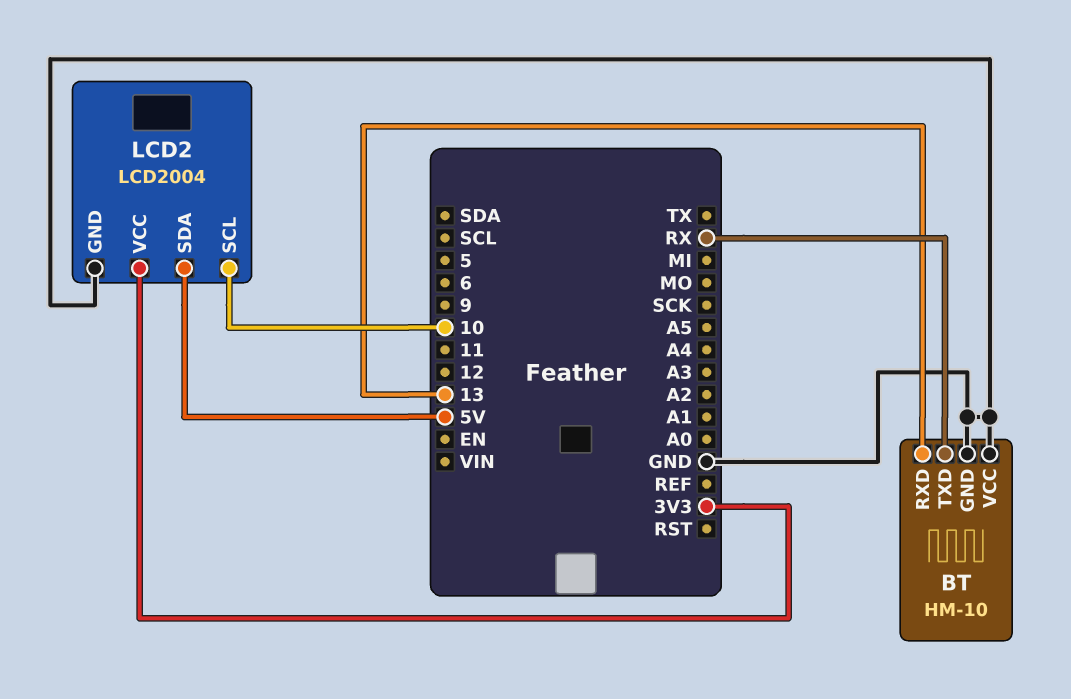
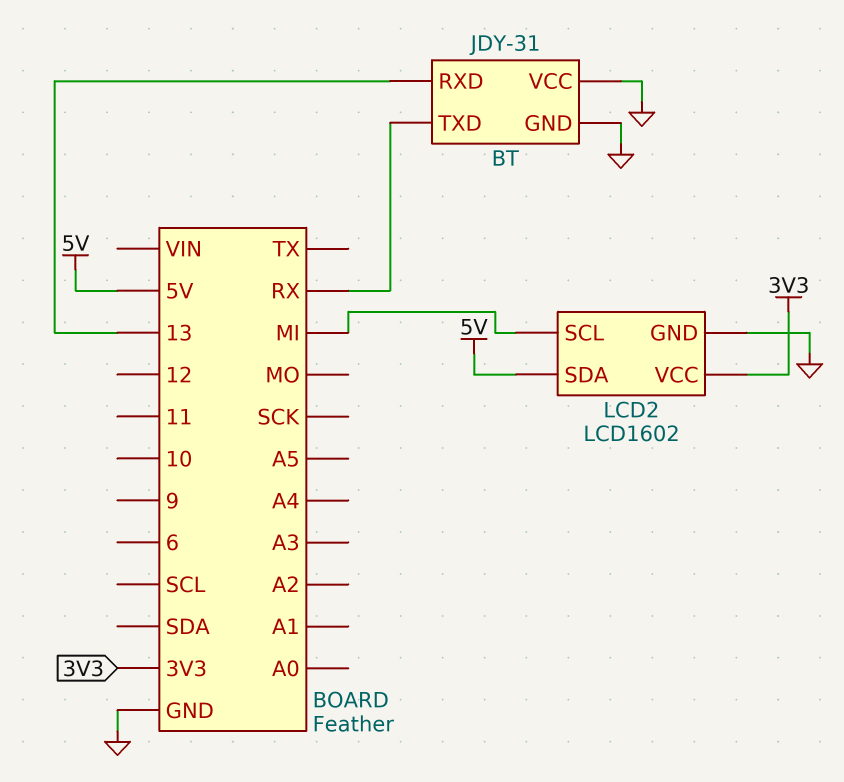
BT: HM-10 -> JDY-31
LCD2: LCD2004 -> LCD1602
LCD2 pin SCL: 10 -> MI

